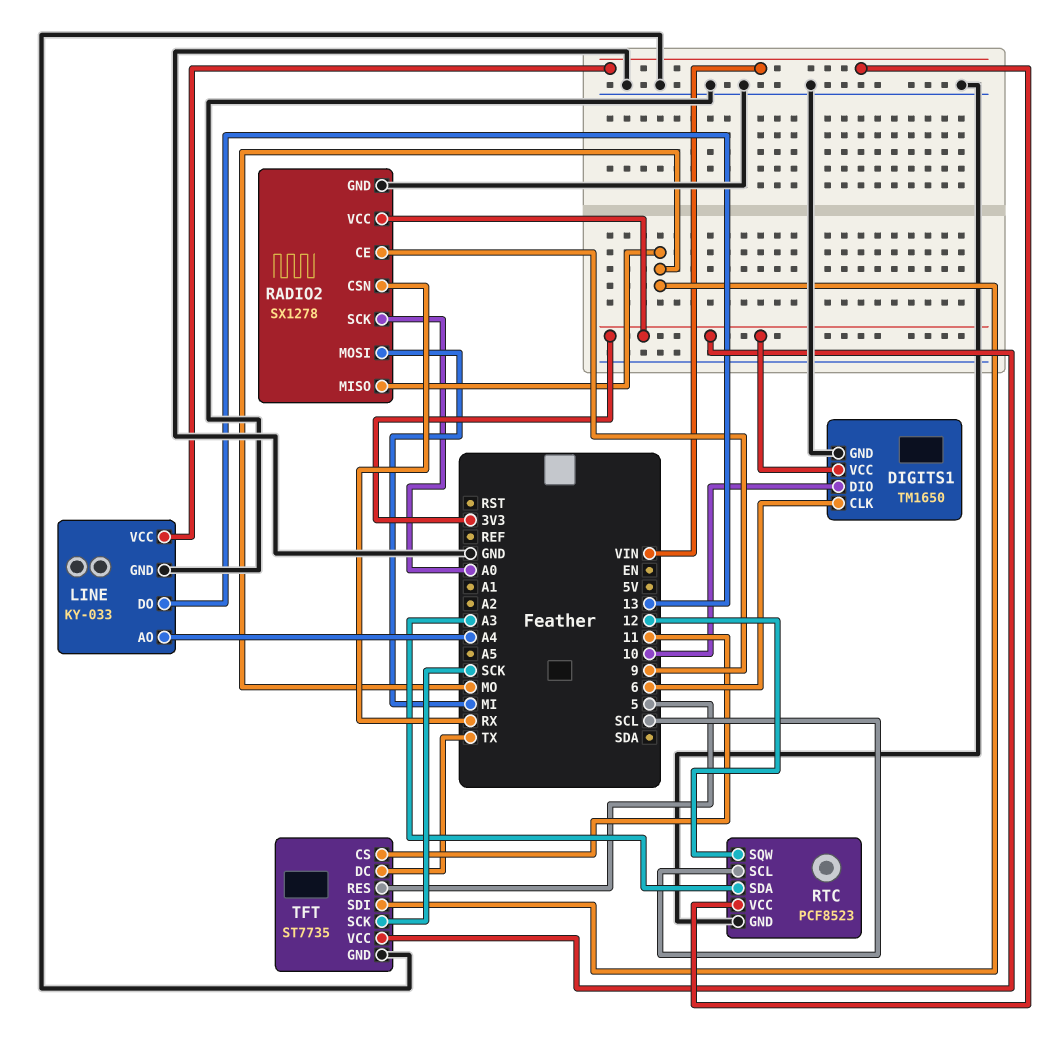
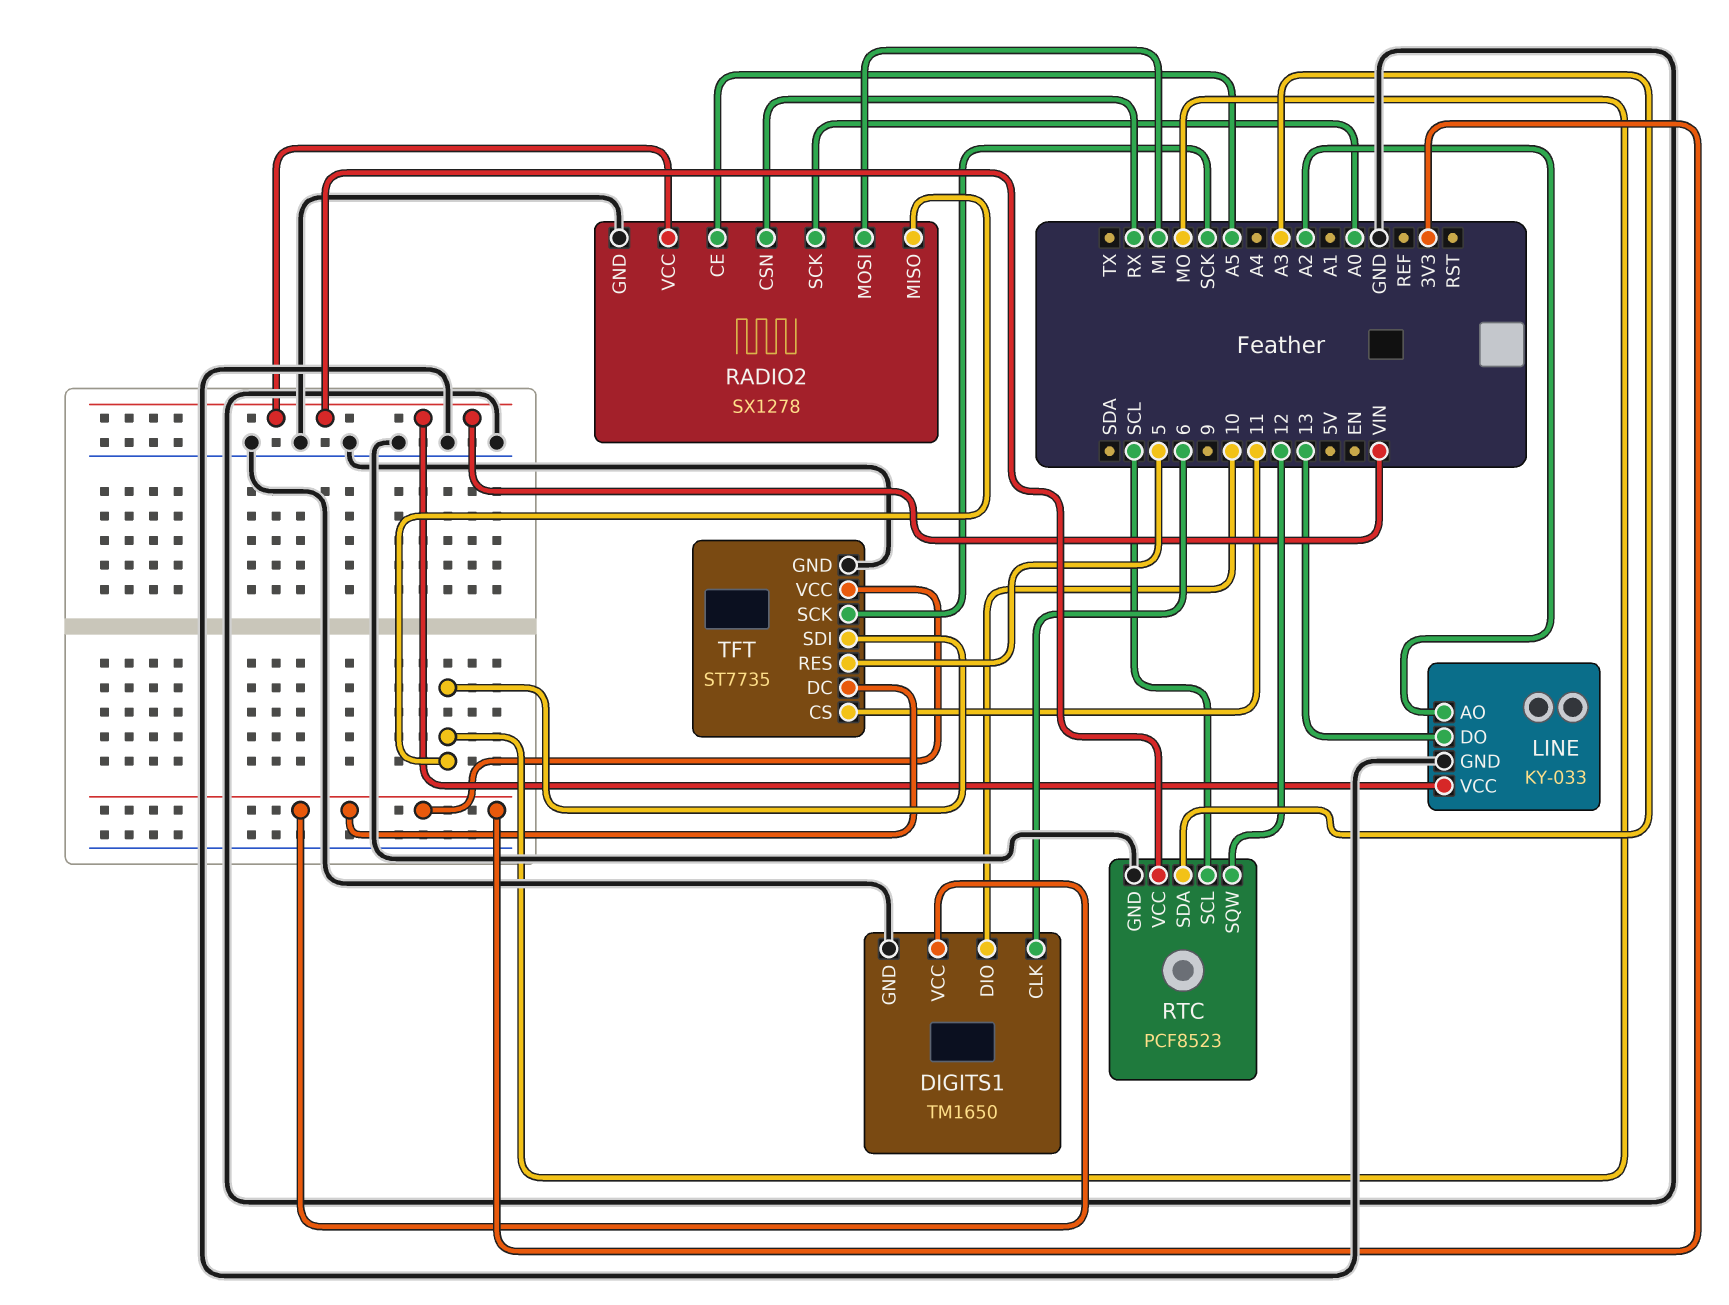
LINE pin AO: A4 -> A2
RADIO2 pin CE: 9 -> A5
RADIO2 pin VCC: 3V3 -> VIN
TFT pin DC: TX -> 3V3

